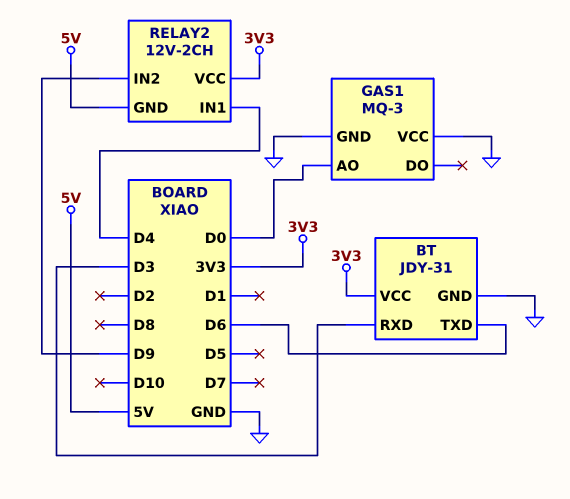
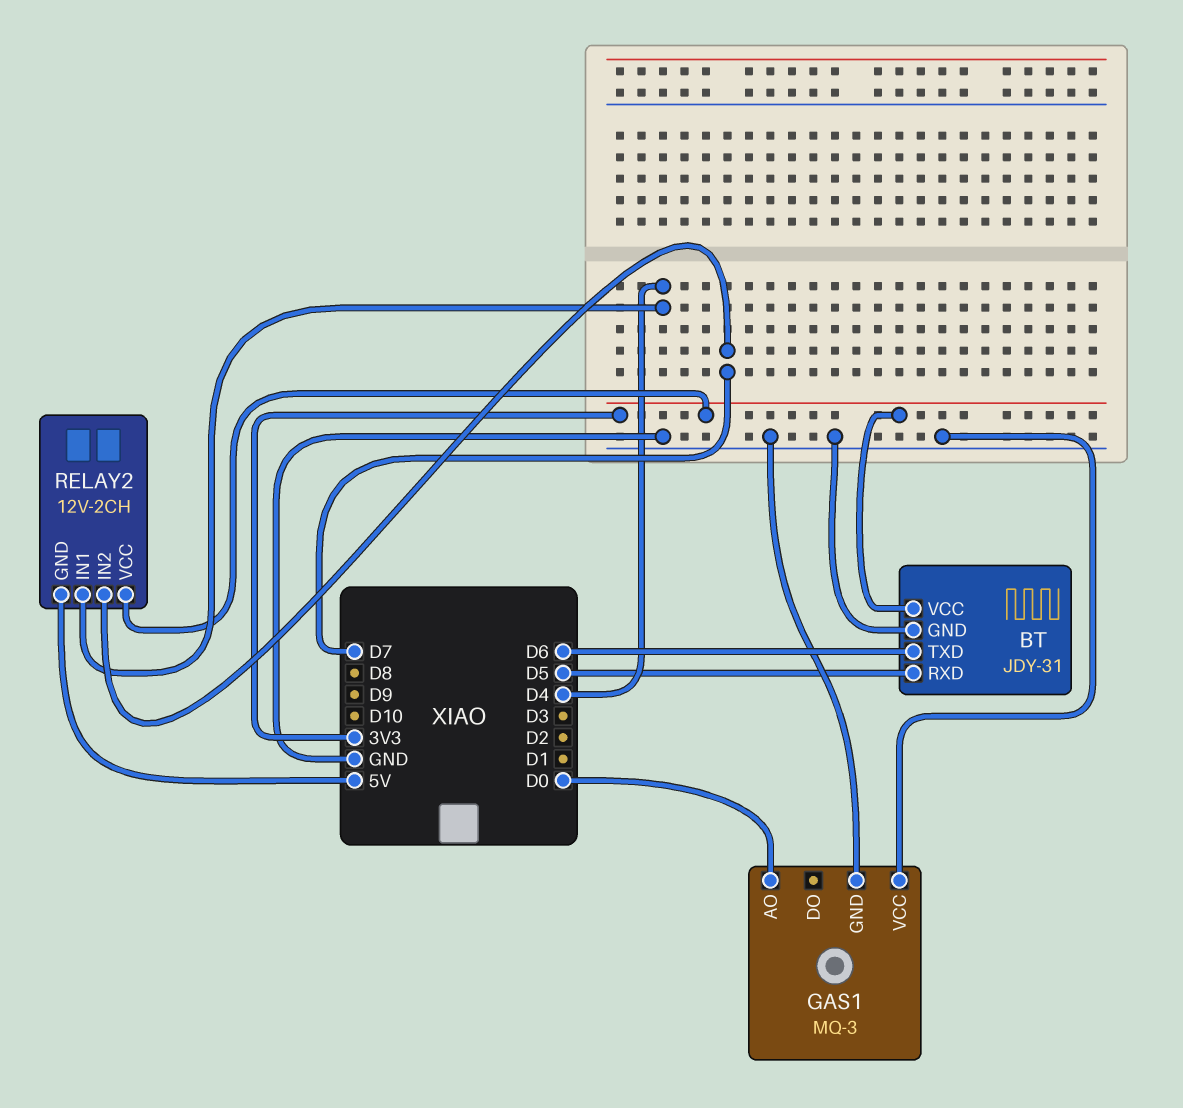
BT pin RXD: D3 -> D5
RELAY2 pin IN2: D9 -> D7

